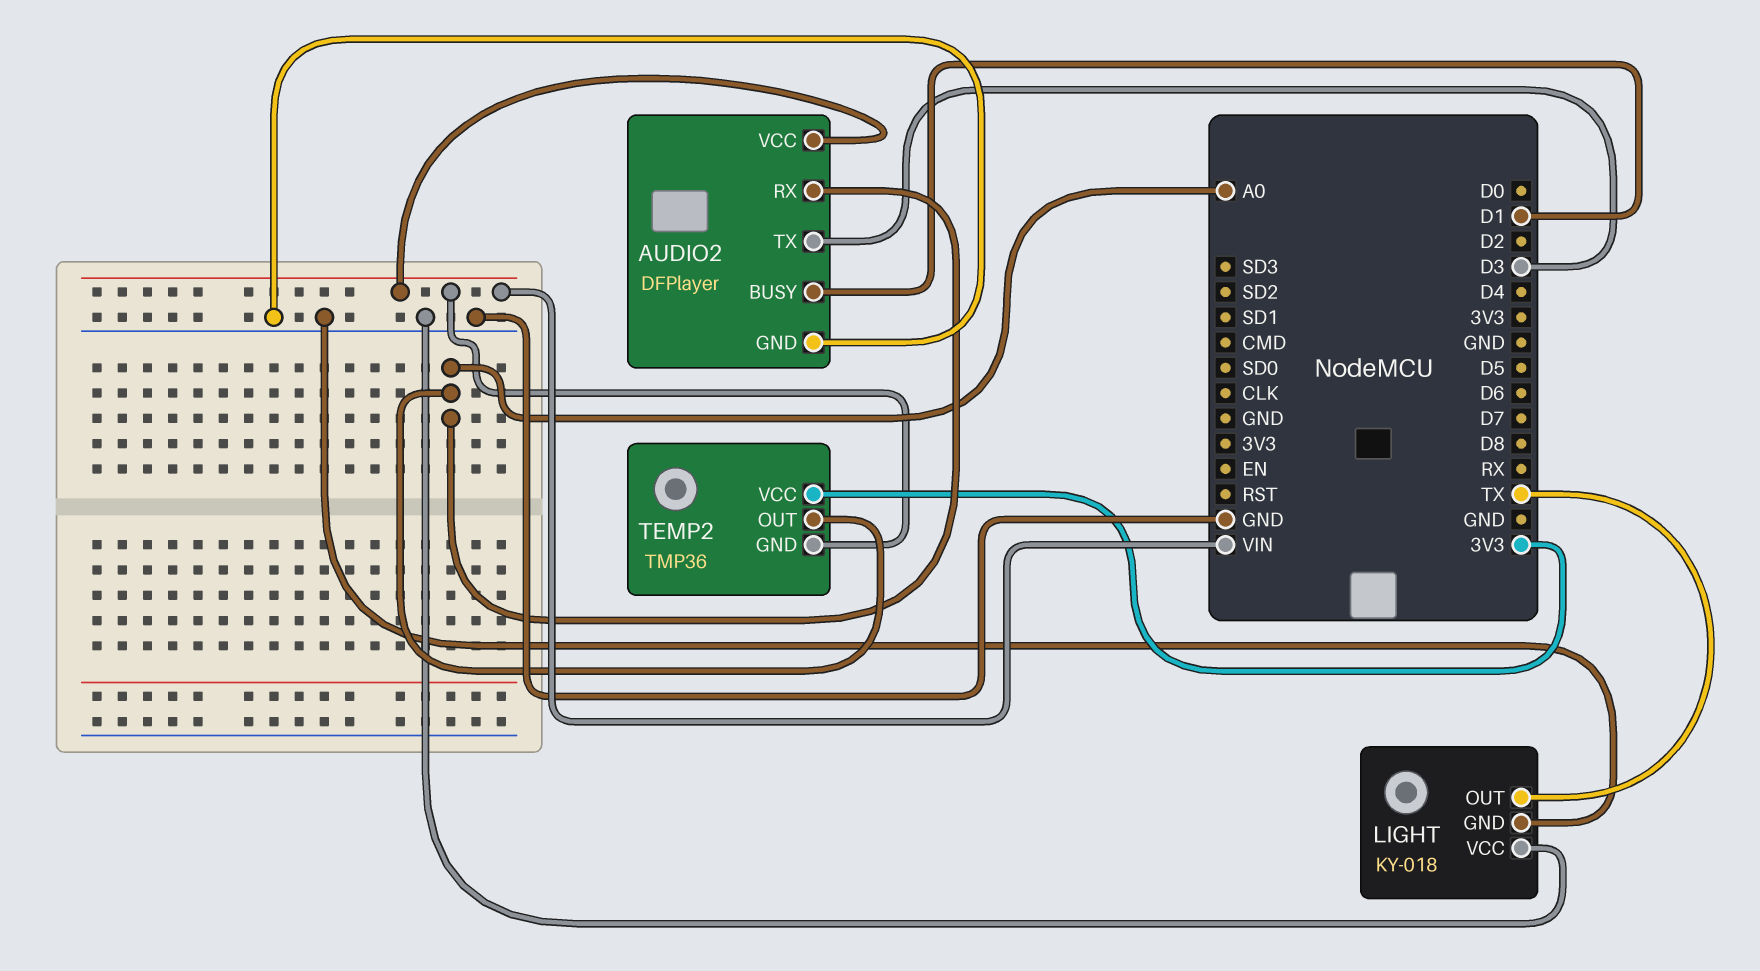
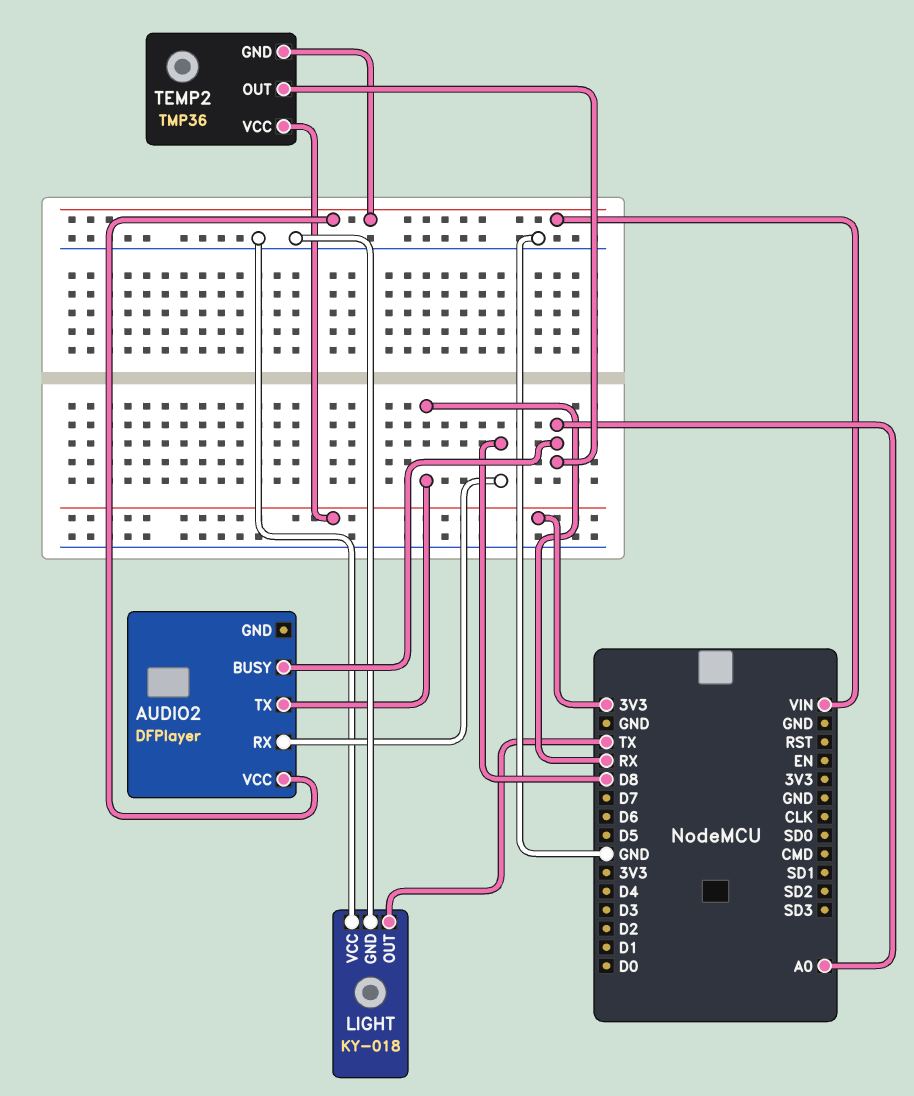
AUDIO2 pin BUSY: D1 -> A0
AUDIO2 pin GND: GND -> none
AUDIO2 pin RX: A0 -> D8
AUDIO2 pin TX: D3 -> RX

